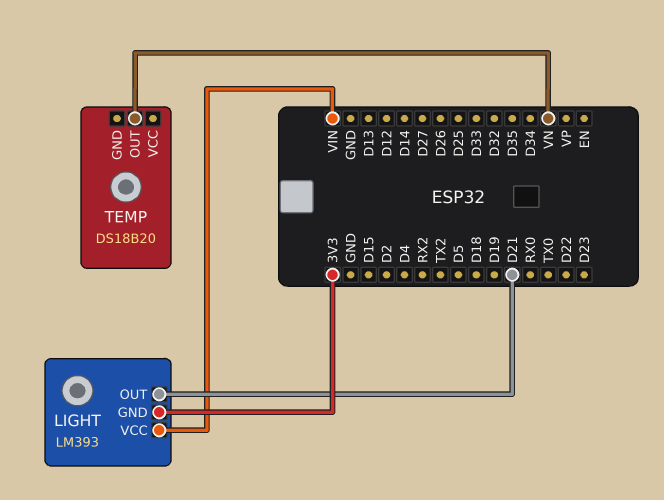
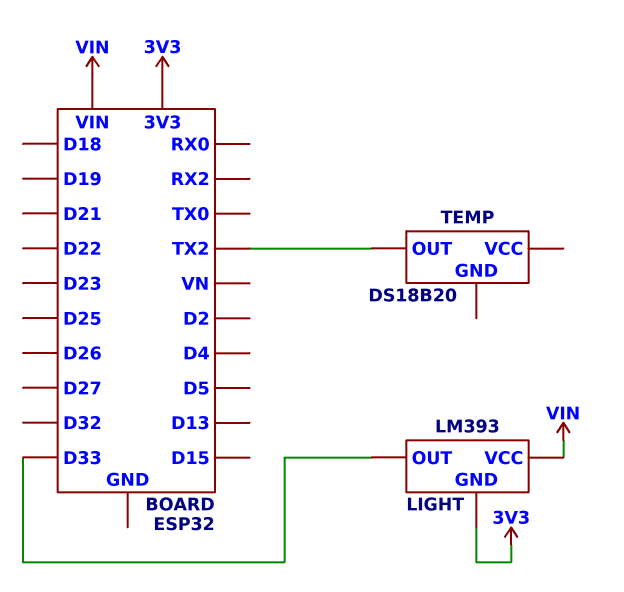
LIGHT pin OUT: D21 -> D33
TEMP pin OUT: VN -> TX2

